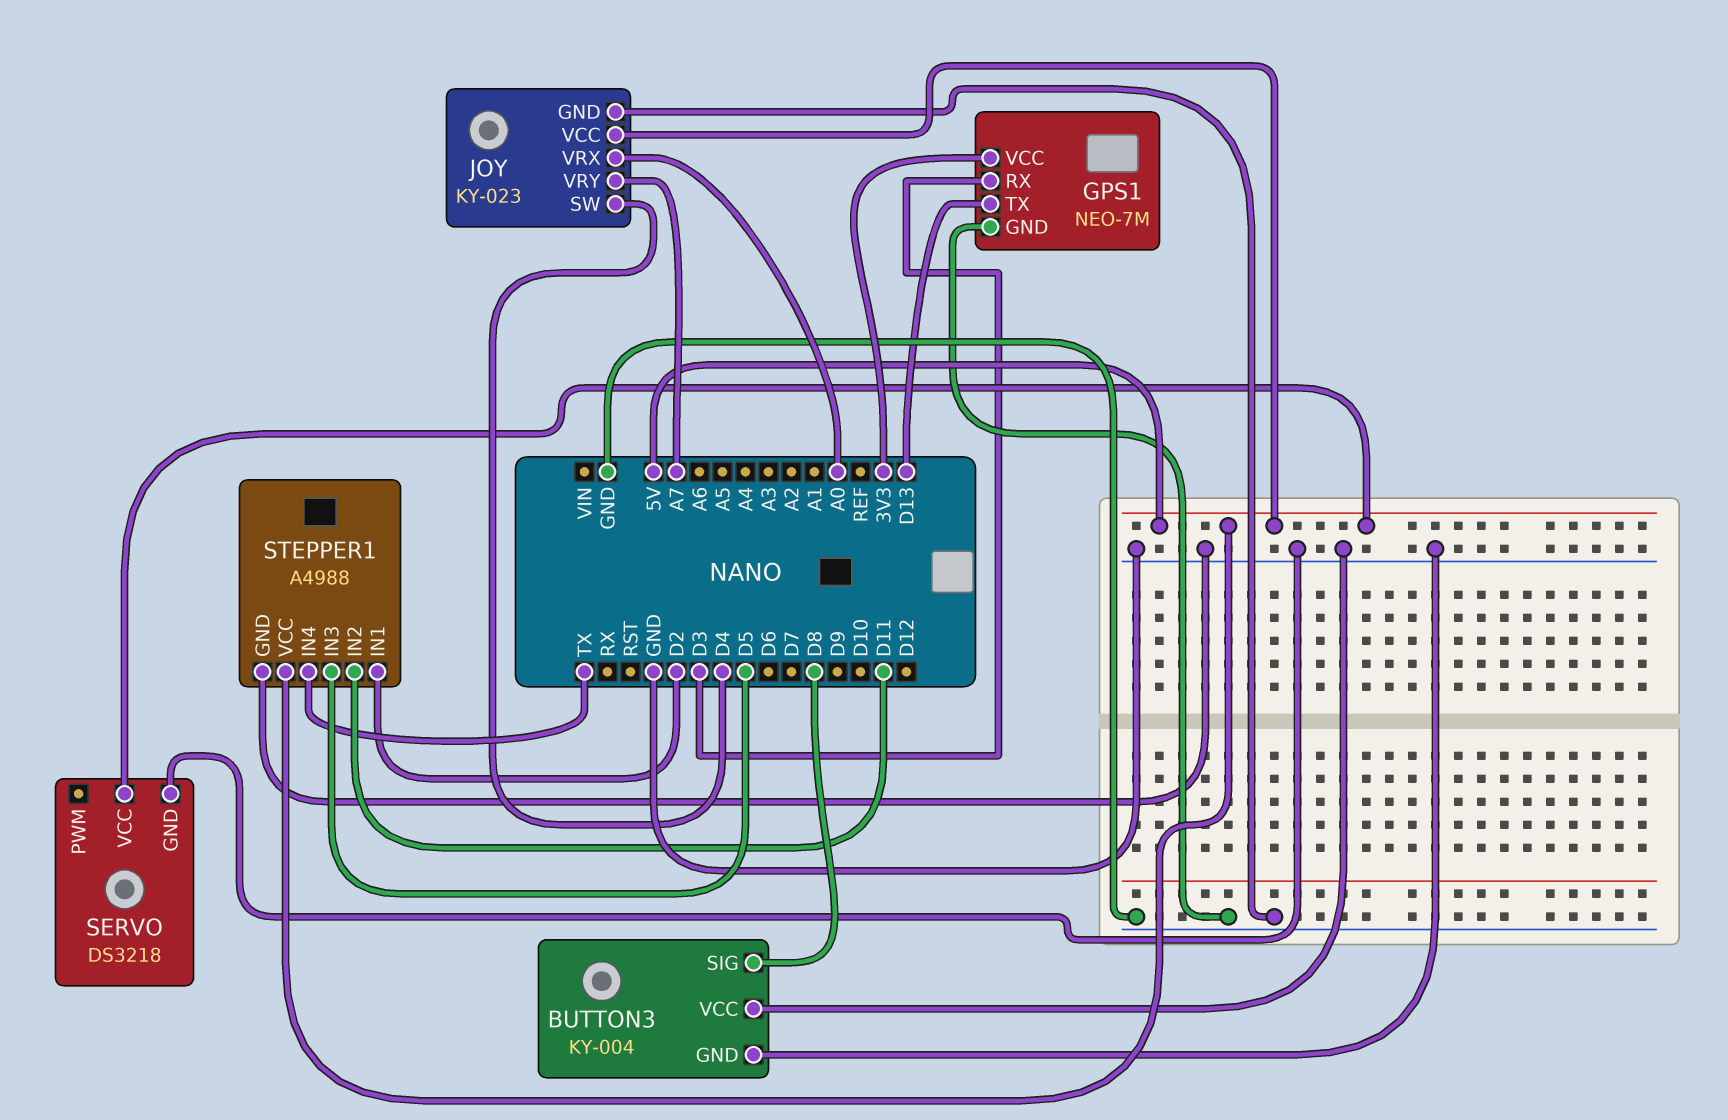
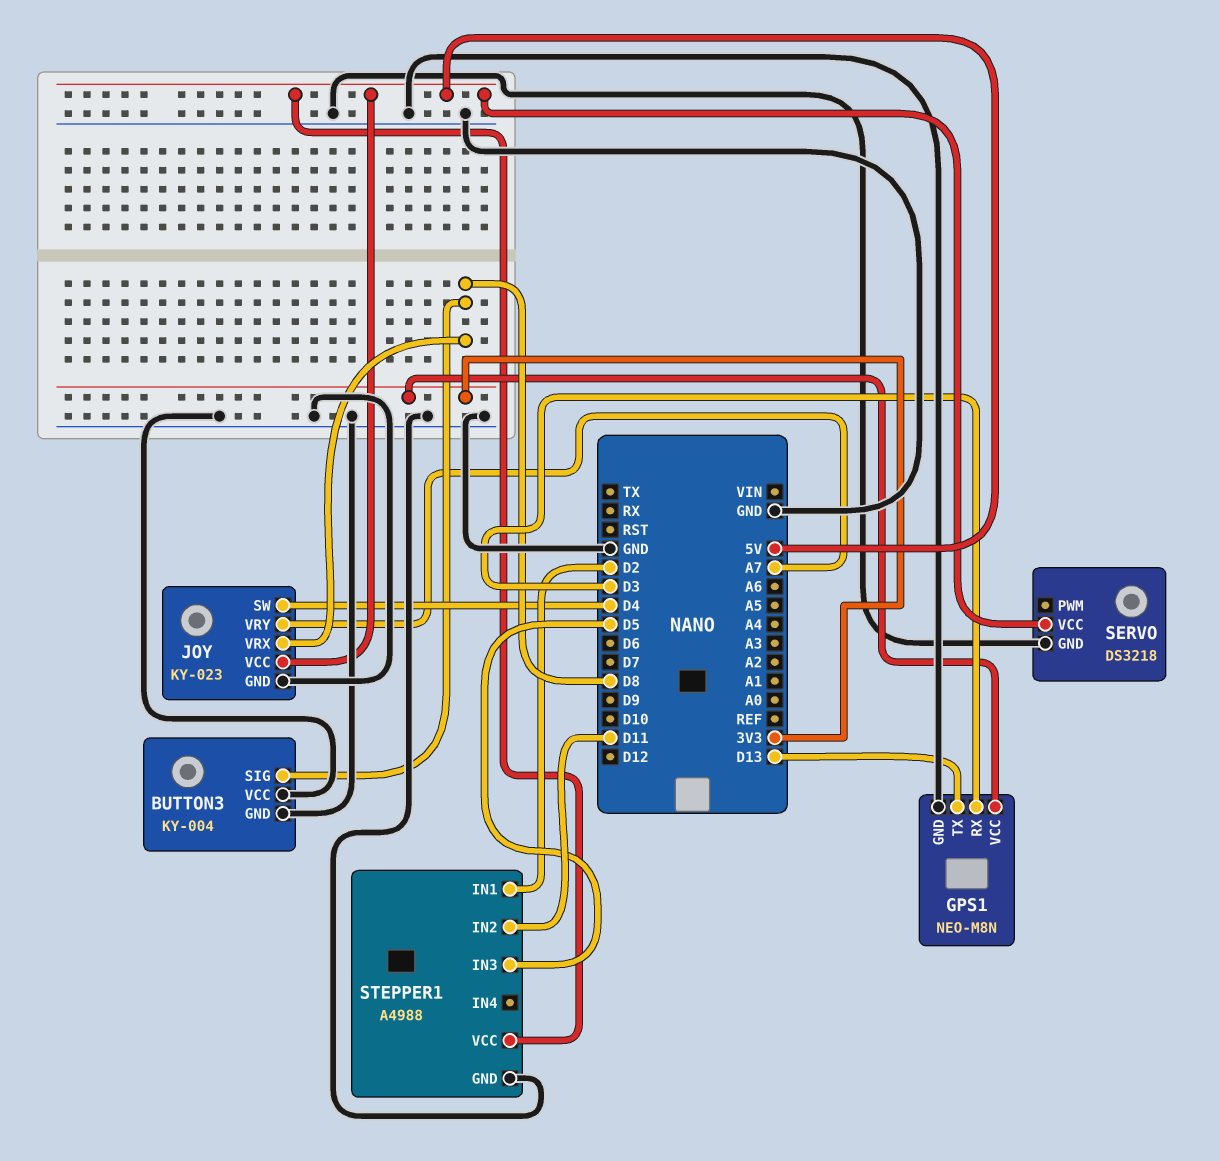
GPS1: NEO-7M -> NEO-M8N
JOY pin VRX: A0 -> D8
STEPPER1 pin IN4: TX -> none

